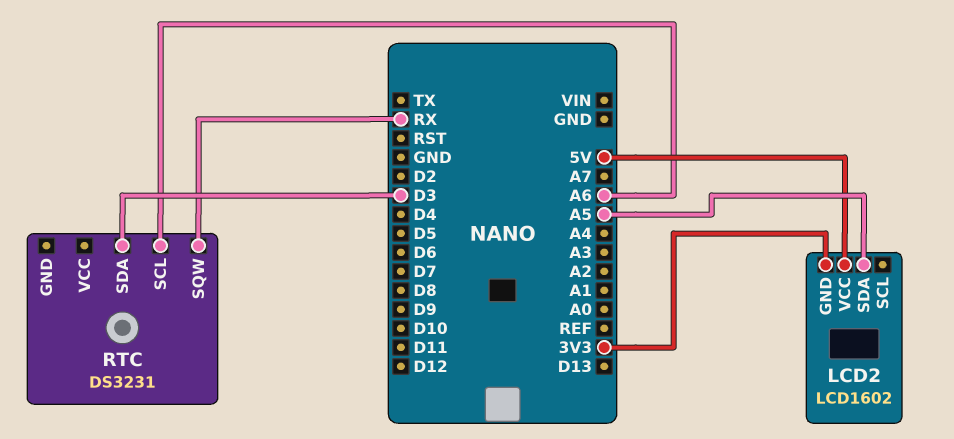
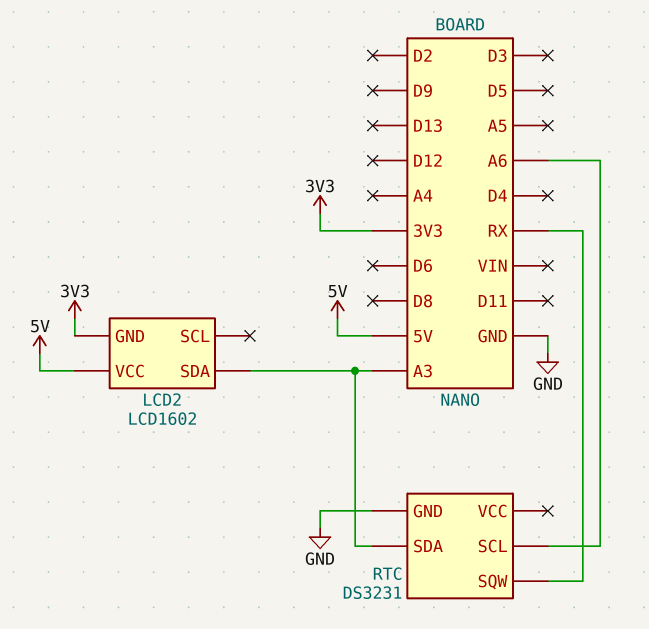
LCD2 pin SDA: A5 -> A3
RTC pin GND: none -> GND
RTC pin SDA: D3 -> A3

